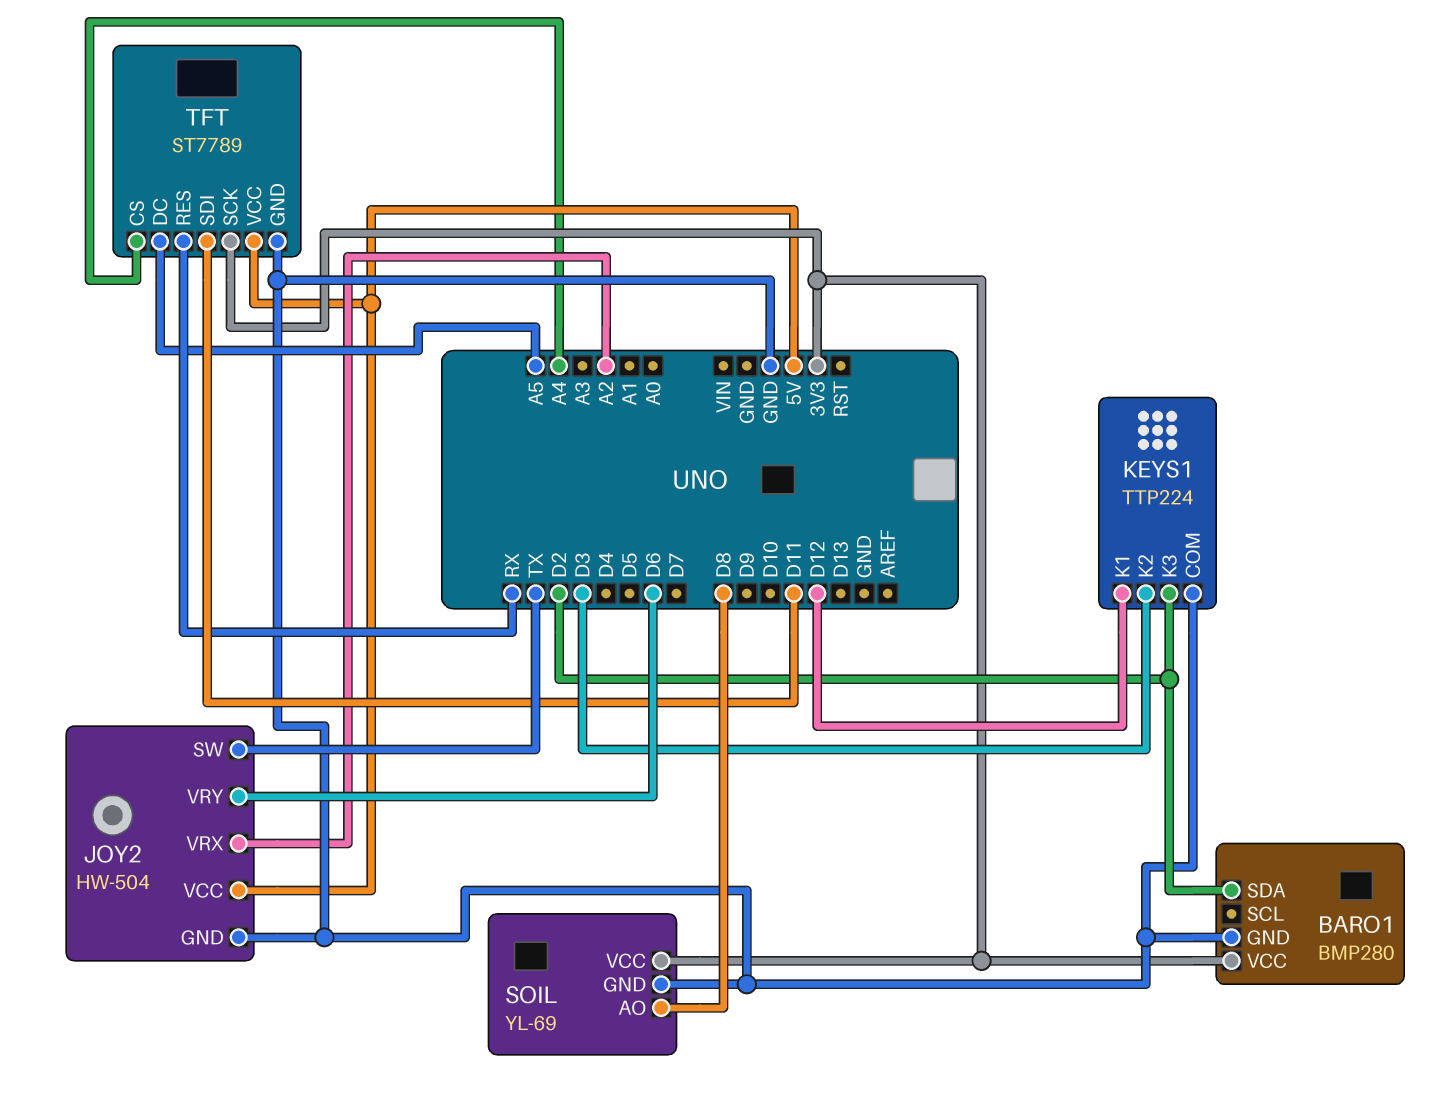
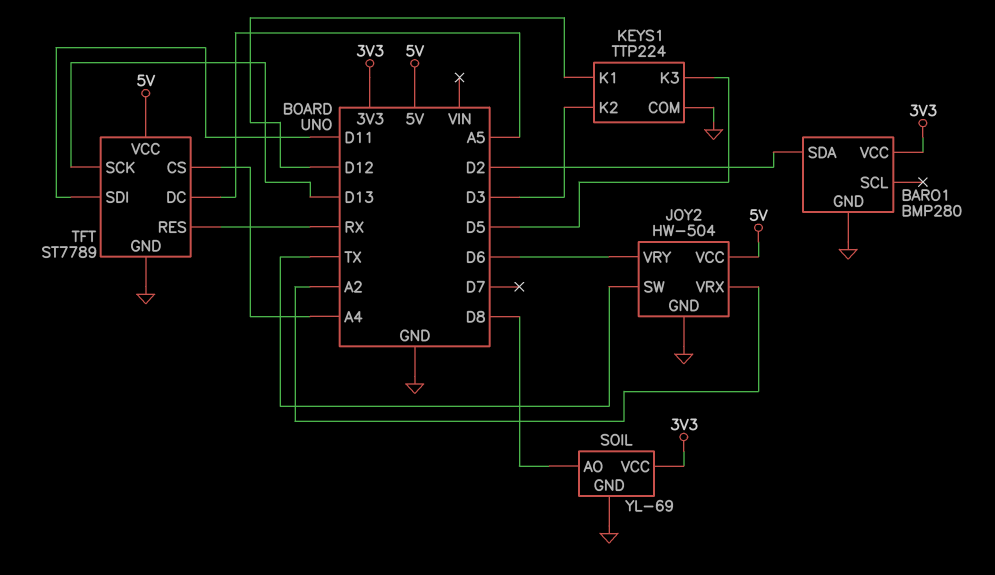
KEYS1 pin K3: D2 -> D5
TFT pin SCK: 3V3 -> D13

